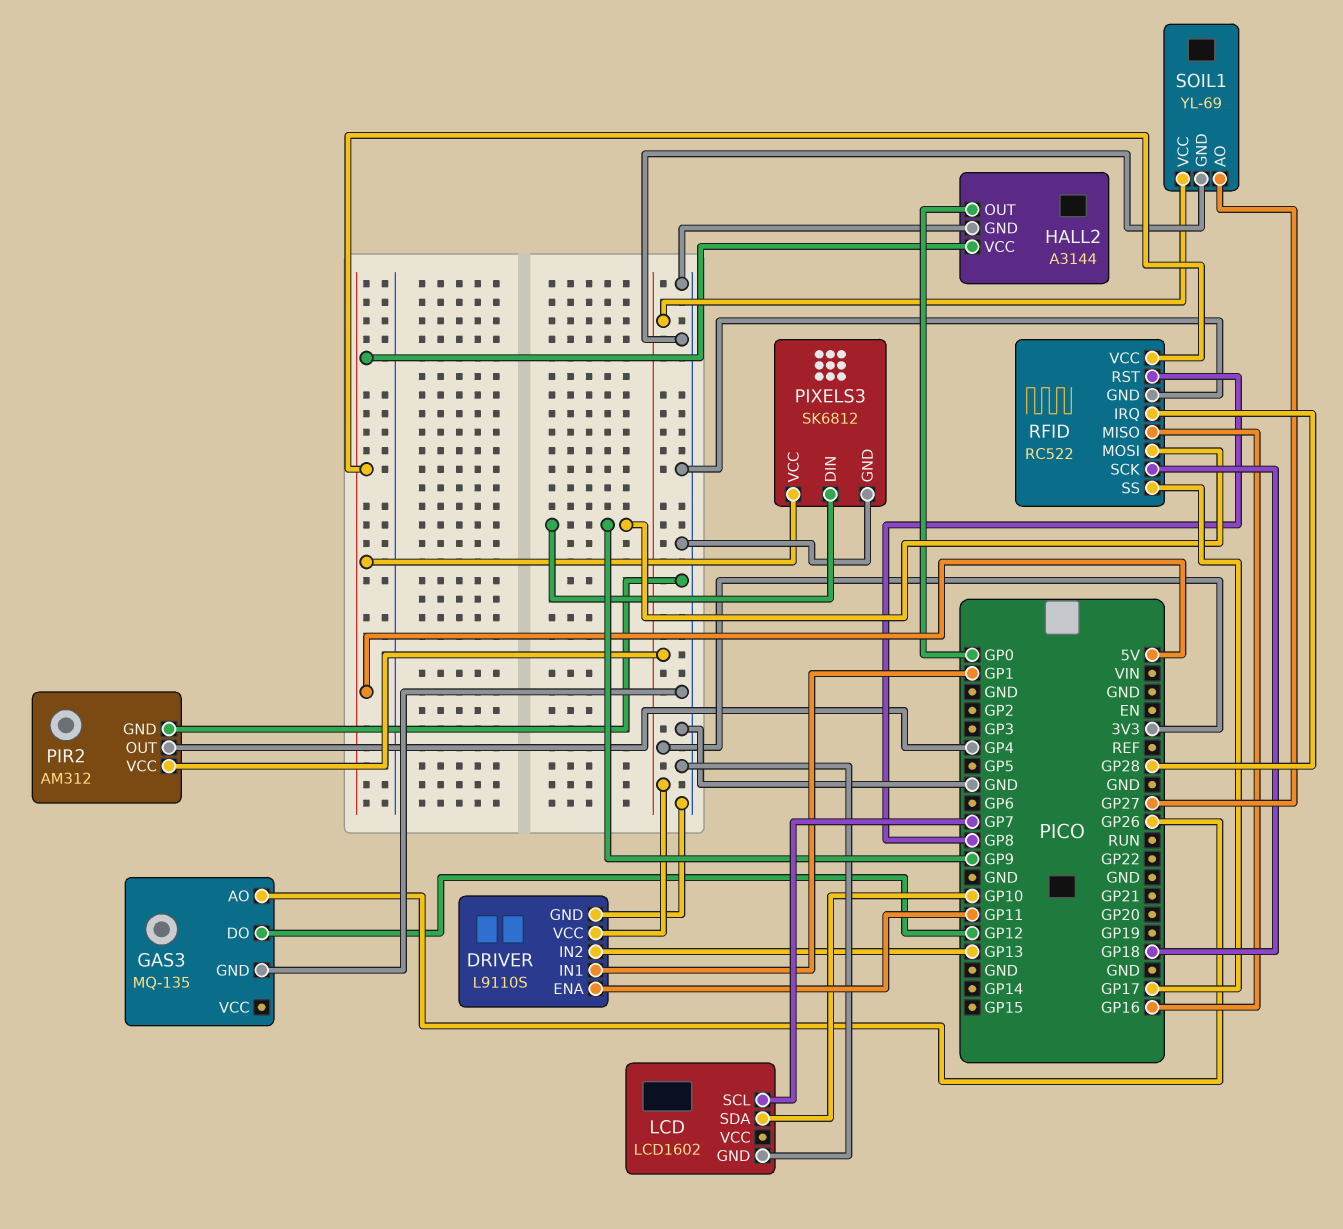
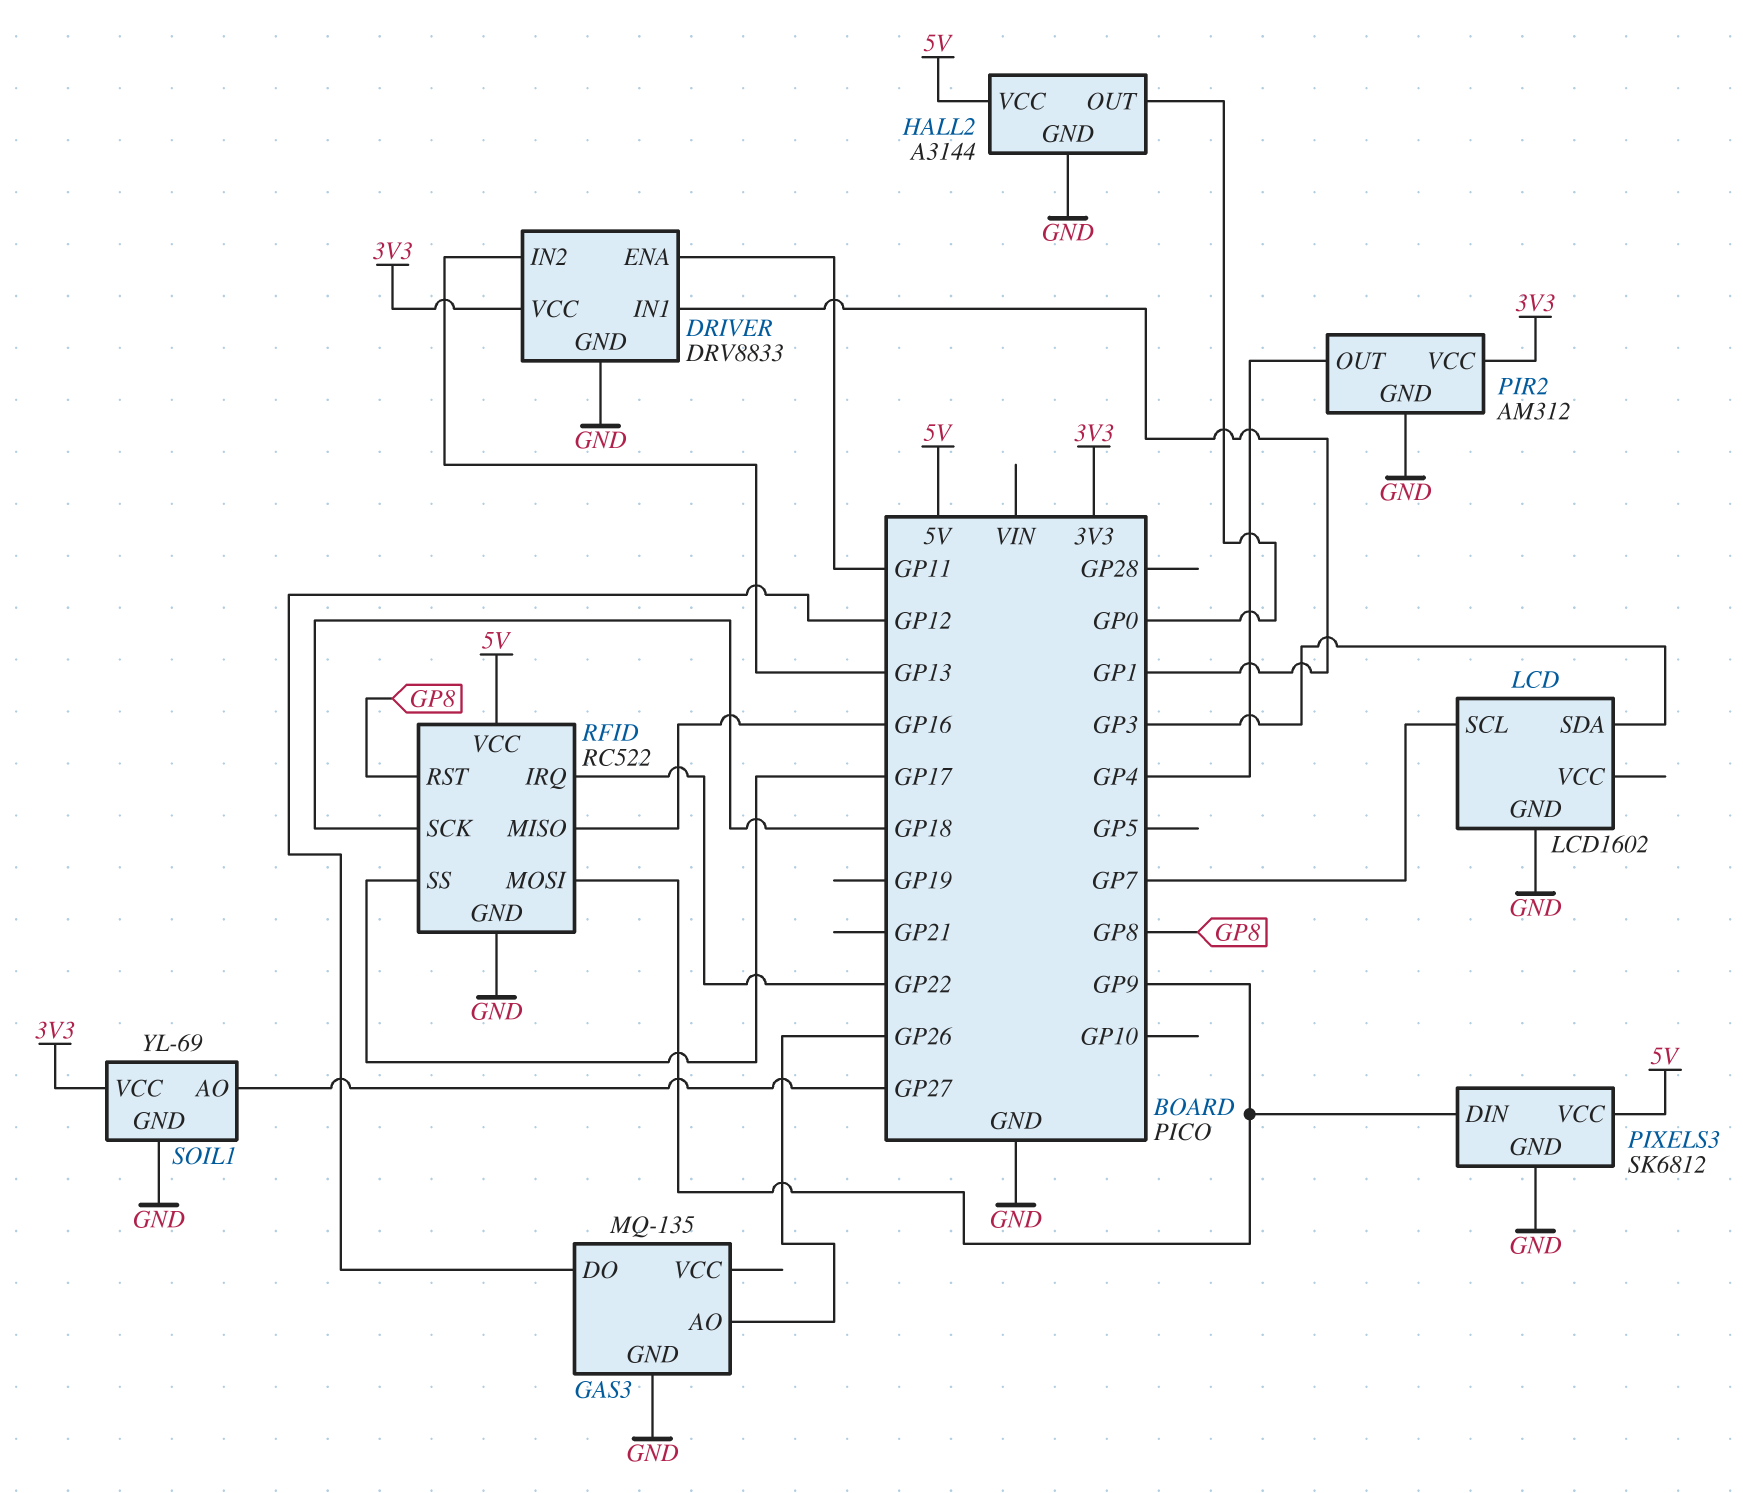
DRIVER: L9110S -> DRV8833
LCD pin SDA: GP10 -> GP3
RFID pin IRQ: GP28 -> GP22

